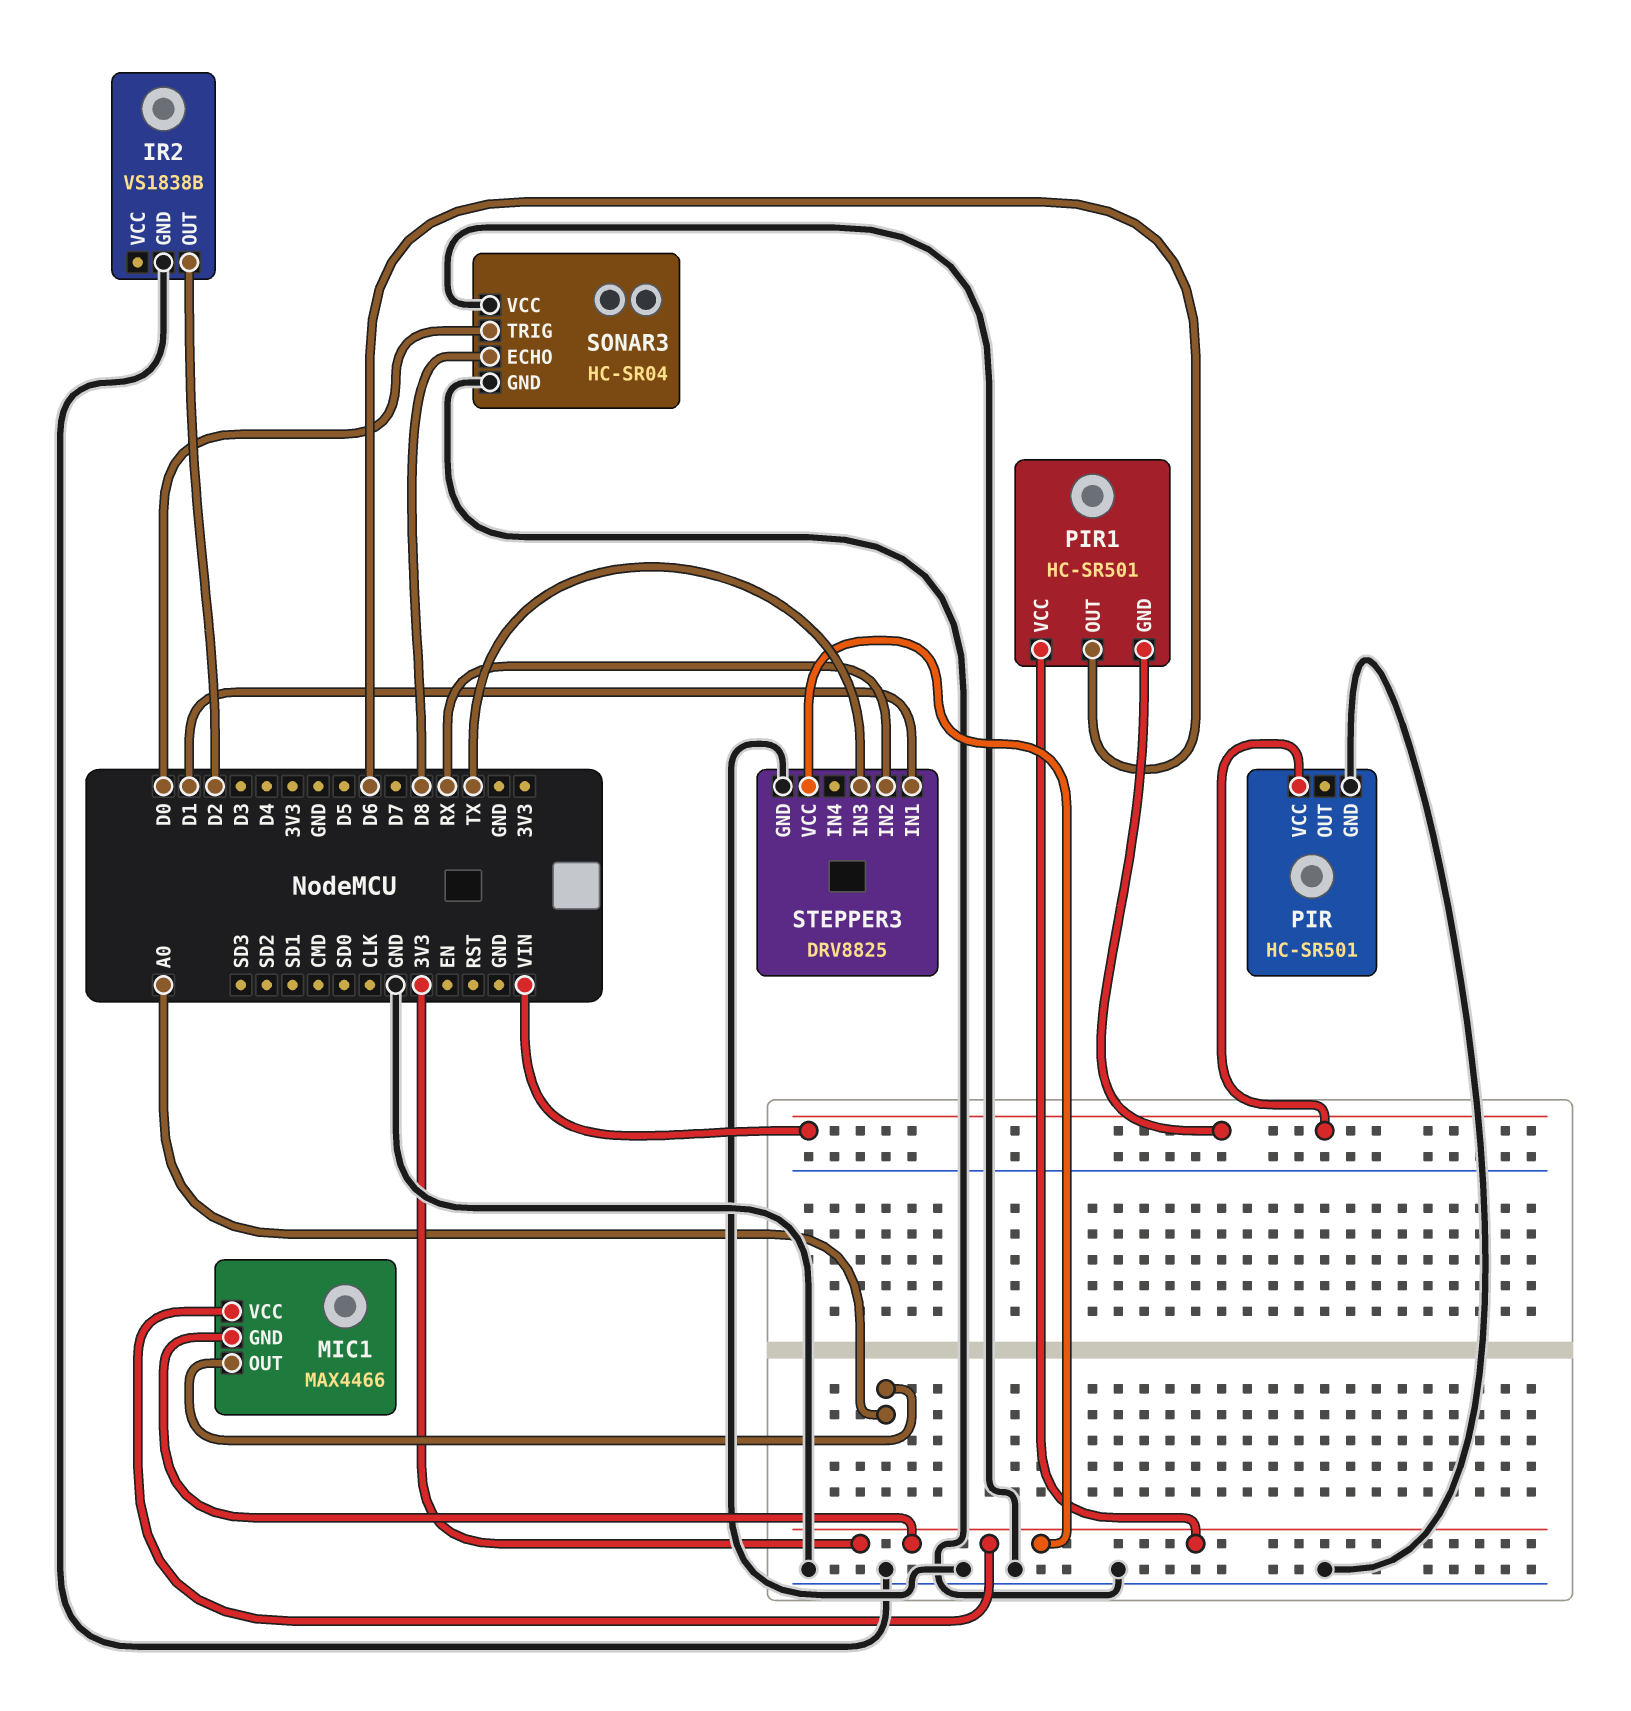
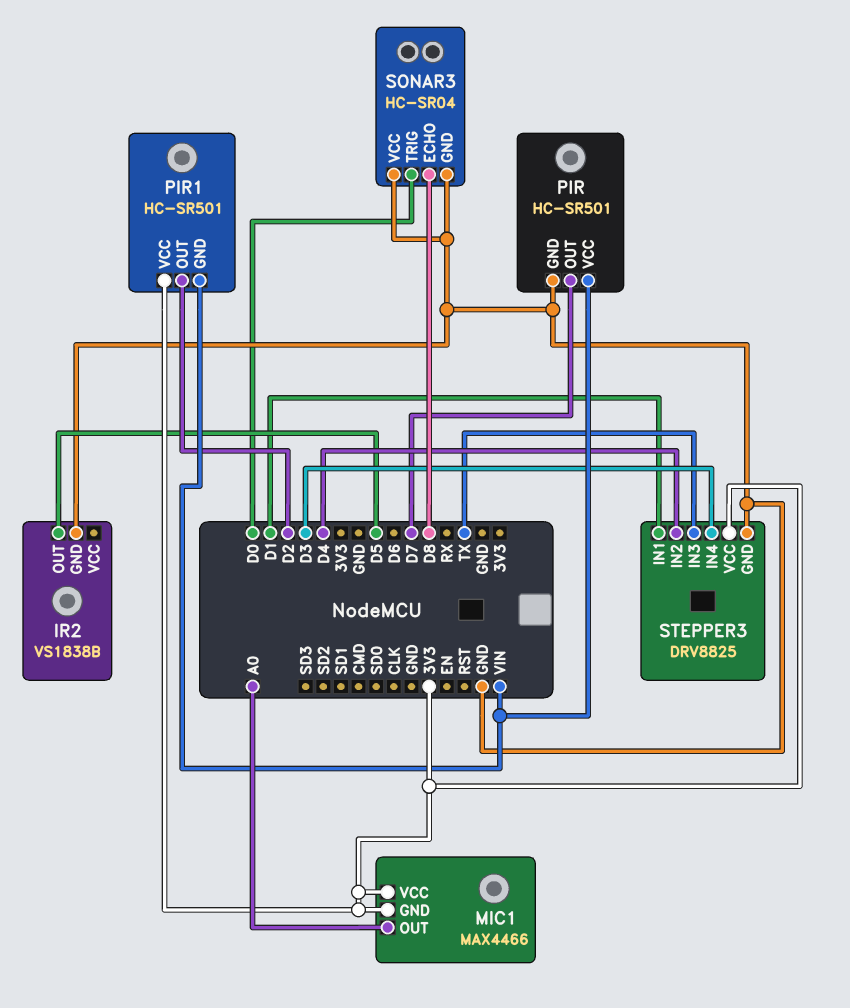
IR2 pin OUT: D2 -> D5
PIR pin OUT: none -> D7
PIR1 pin OUT: D6 -> D2
STEPPER3 pin IN2: RX -> D4
STEPPER3 pin IN4: none -> D3

